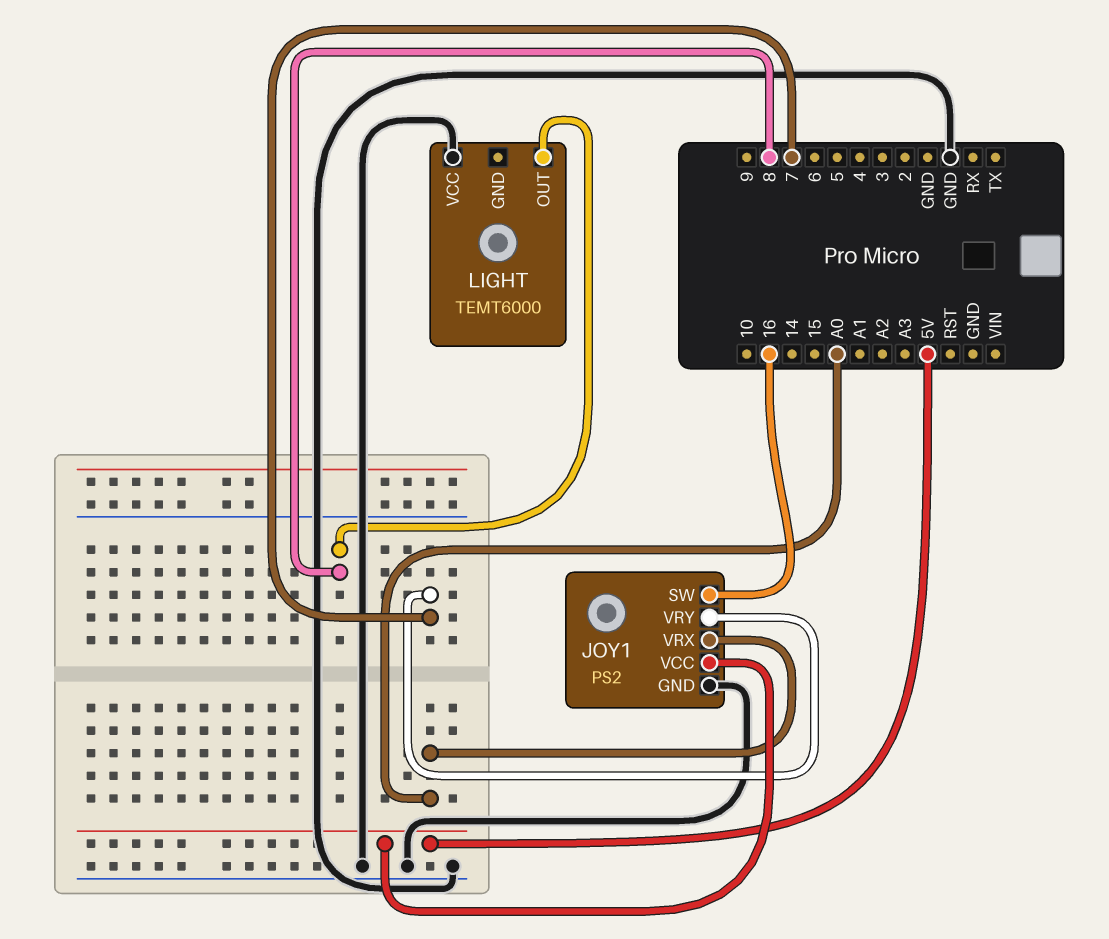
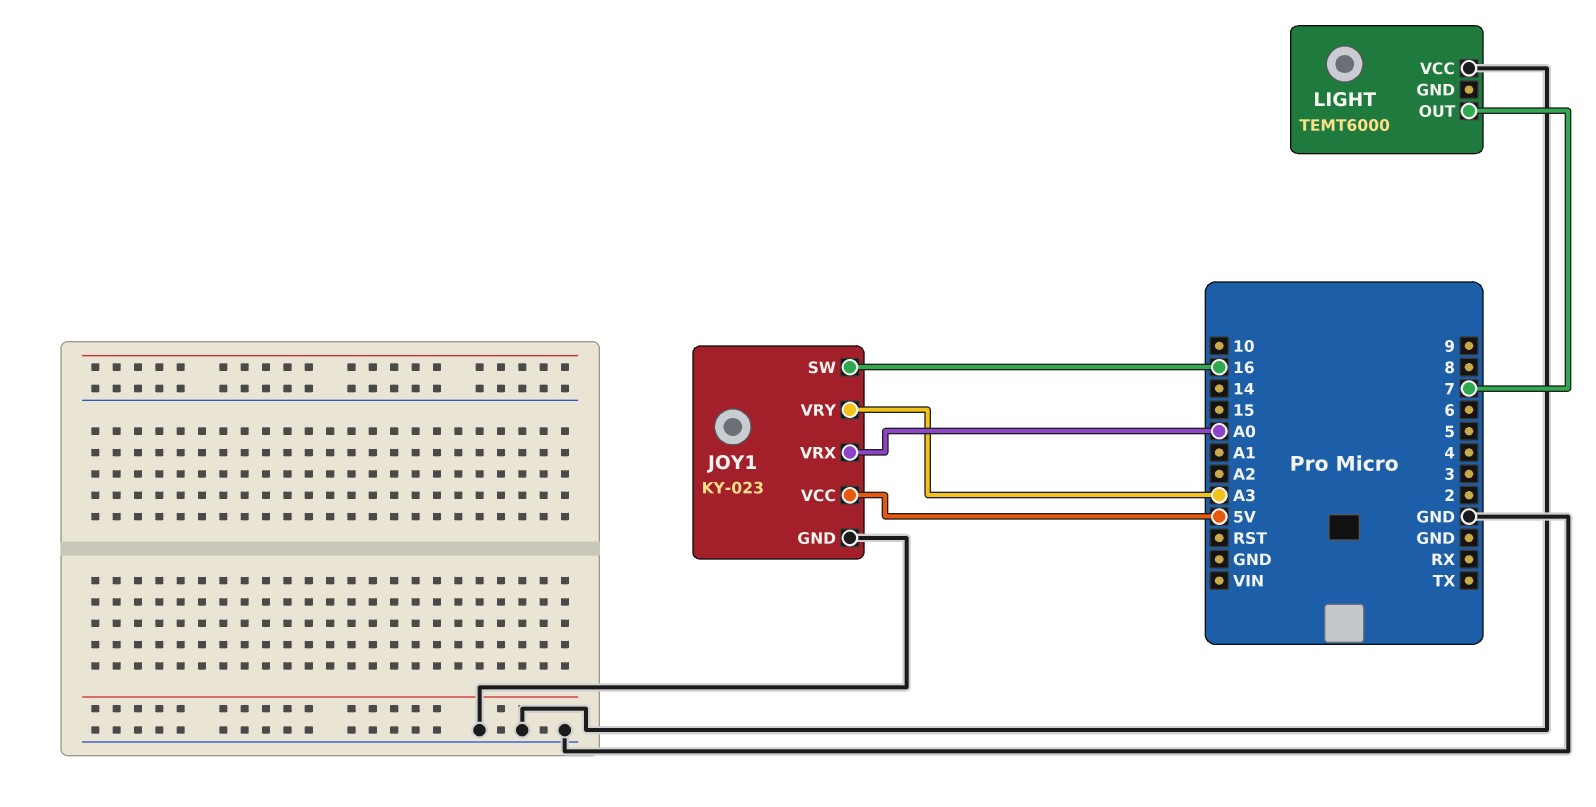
JOY1: PS2 -> KY-023
JOY1 pin VRY: 7 -> A3
LIGHT pin OUT: 8 -> 7

